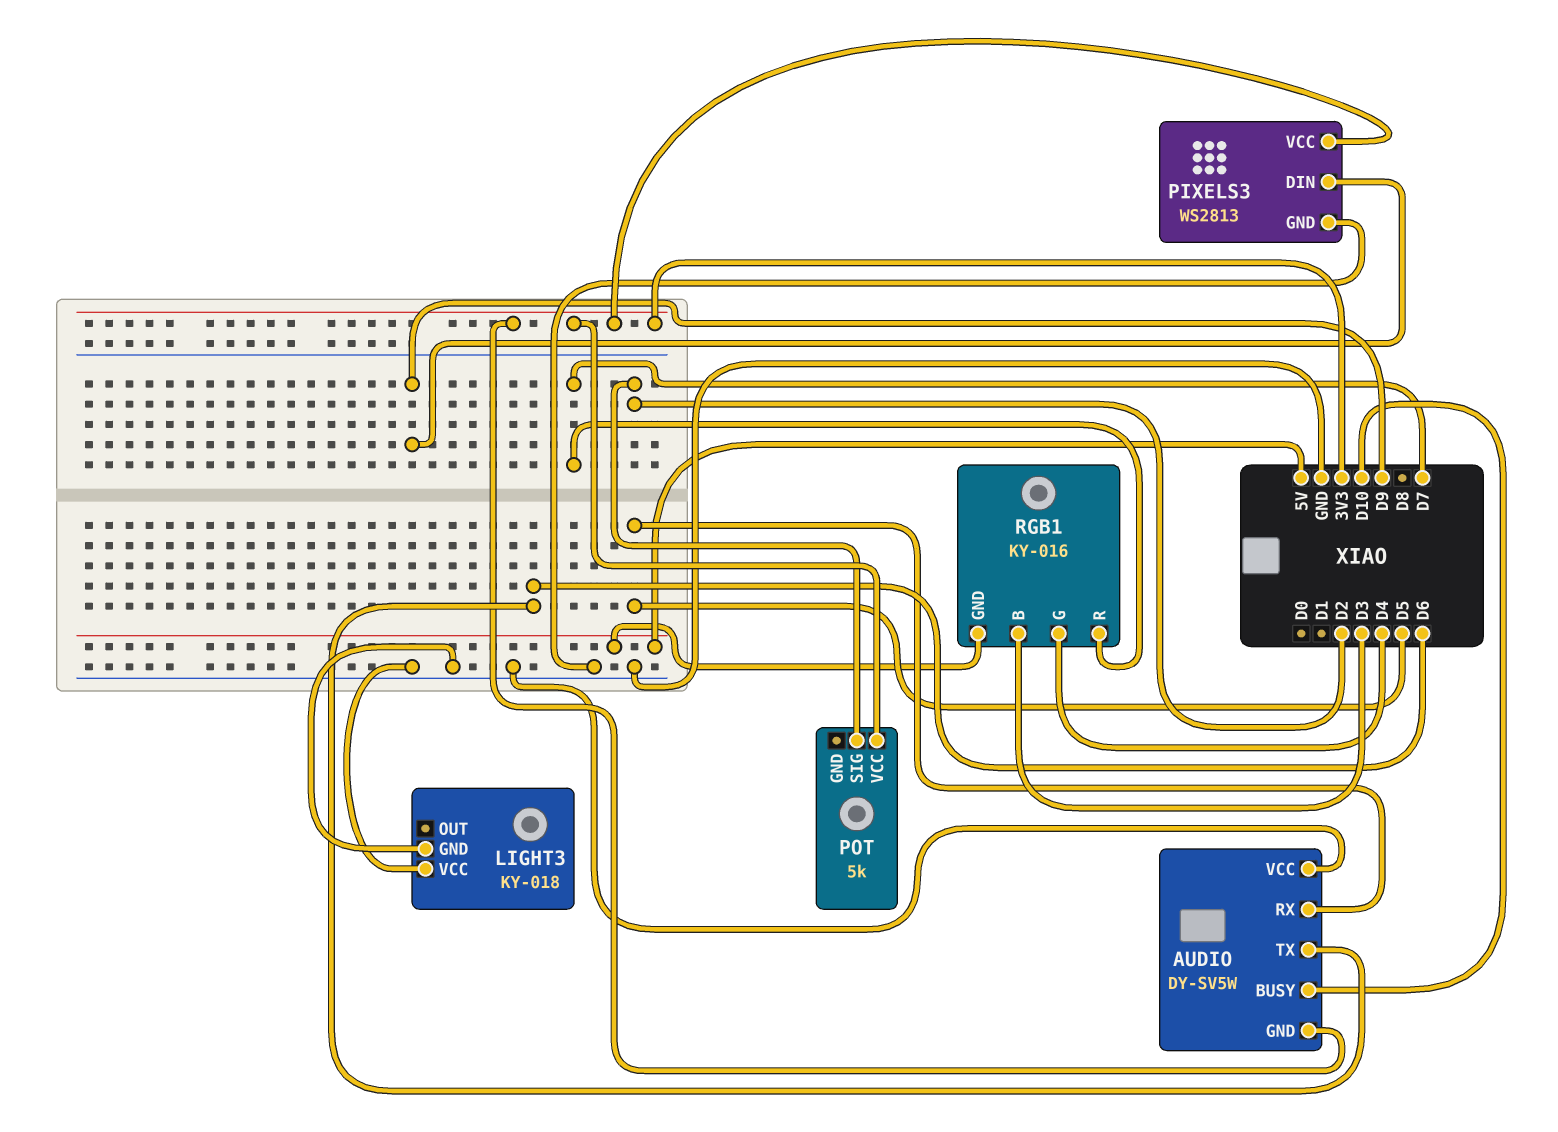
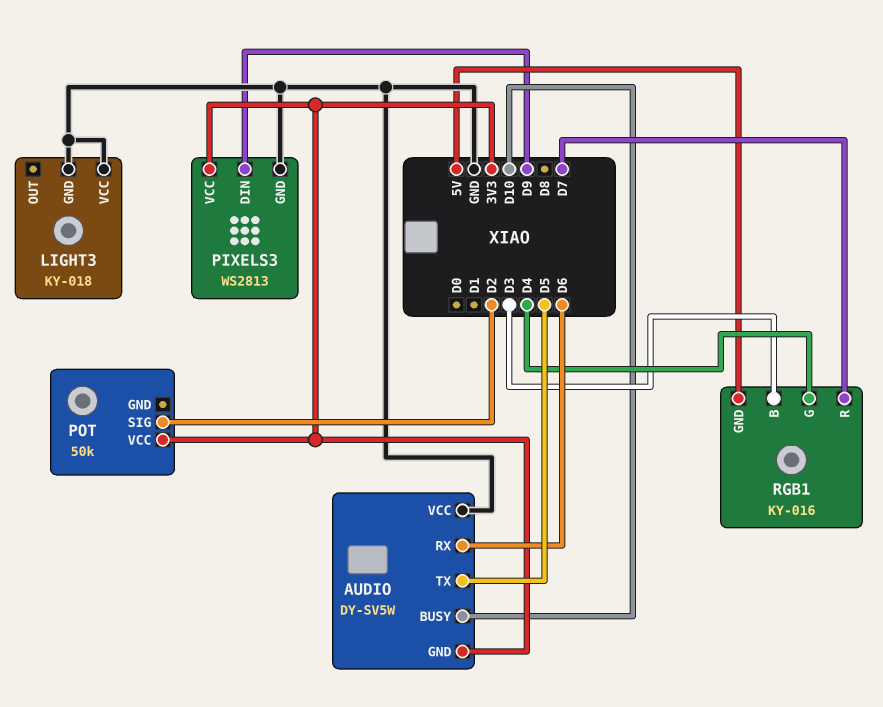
AUDIO pin RX: D5 -> D6
AUDIO pin TX: D6 -> D5
POT: 5k -> 50k

